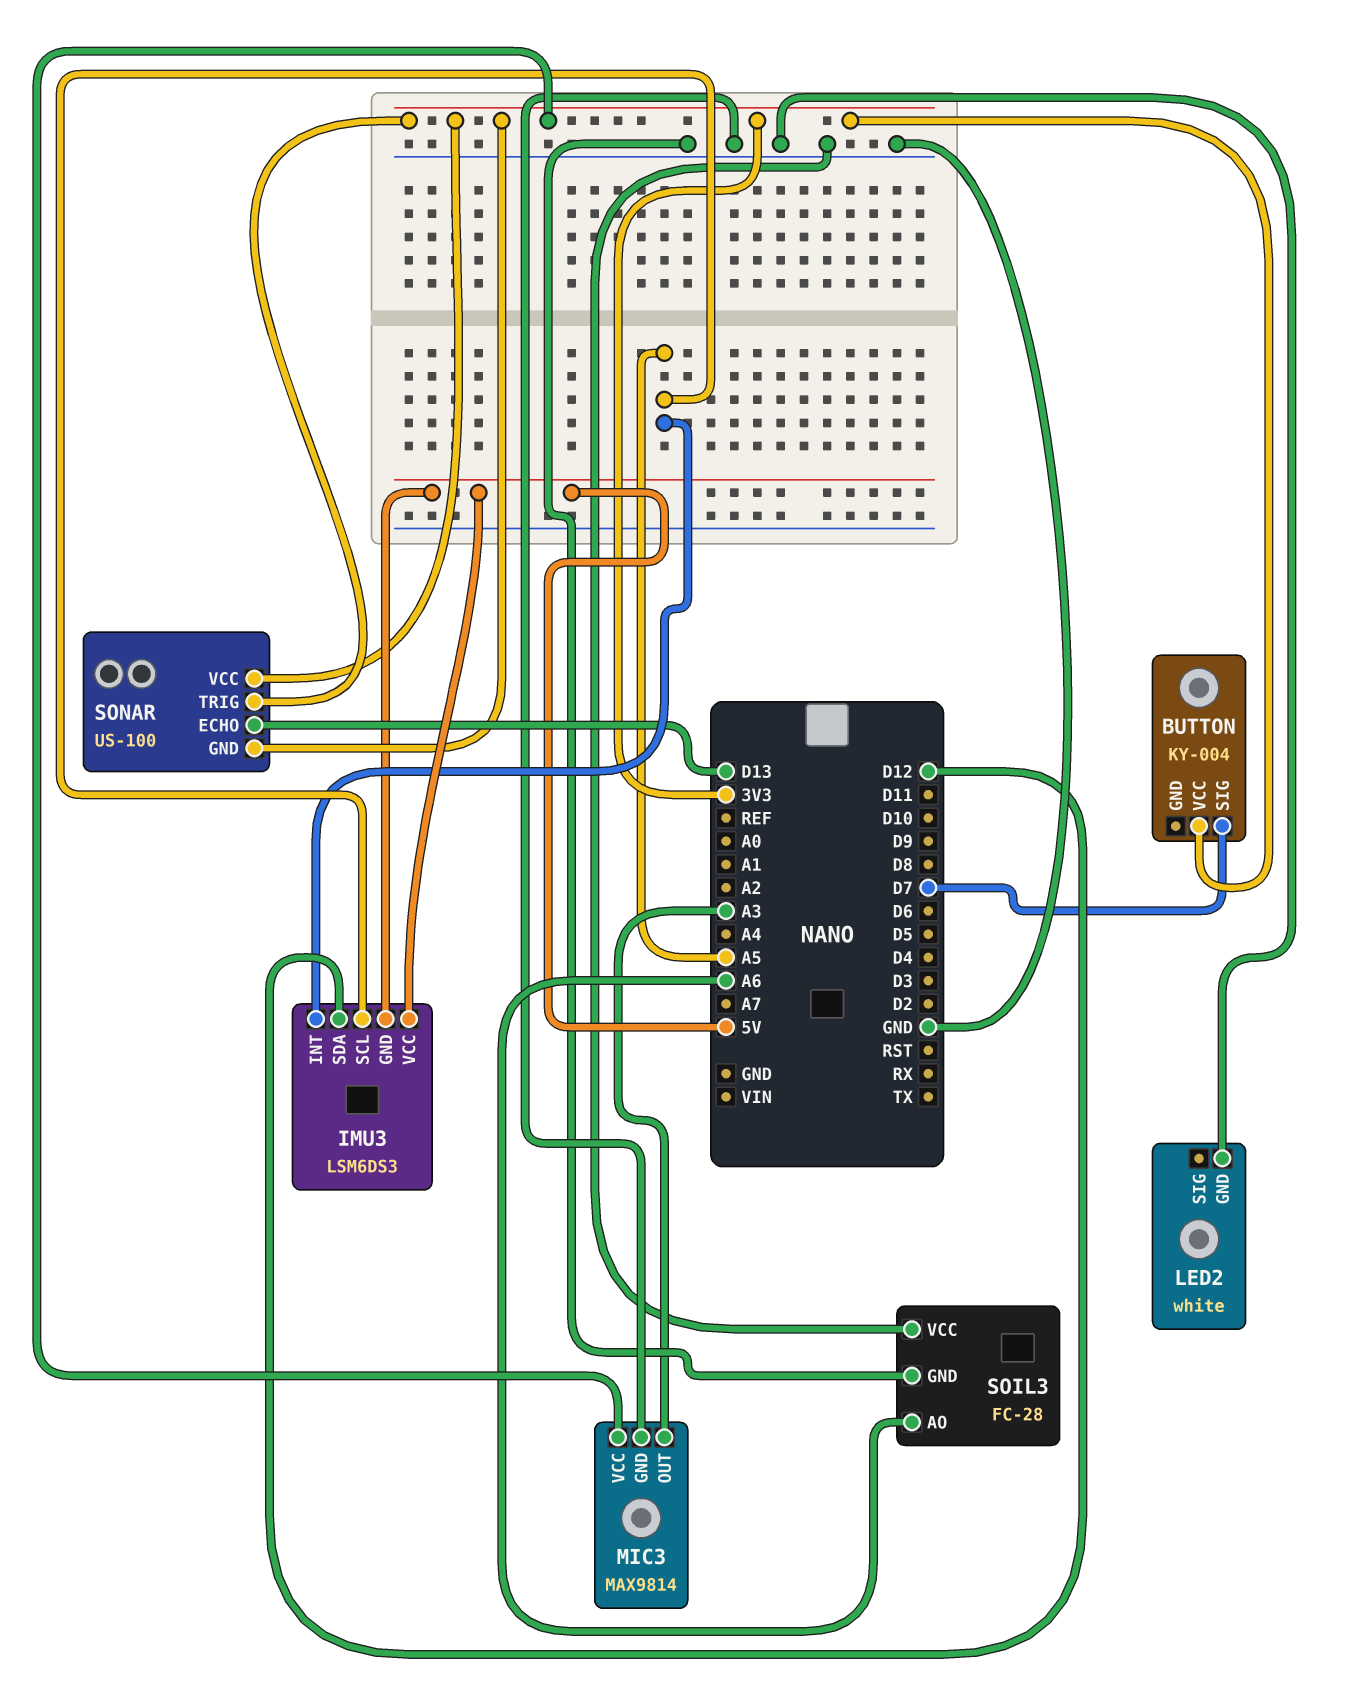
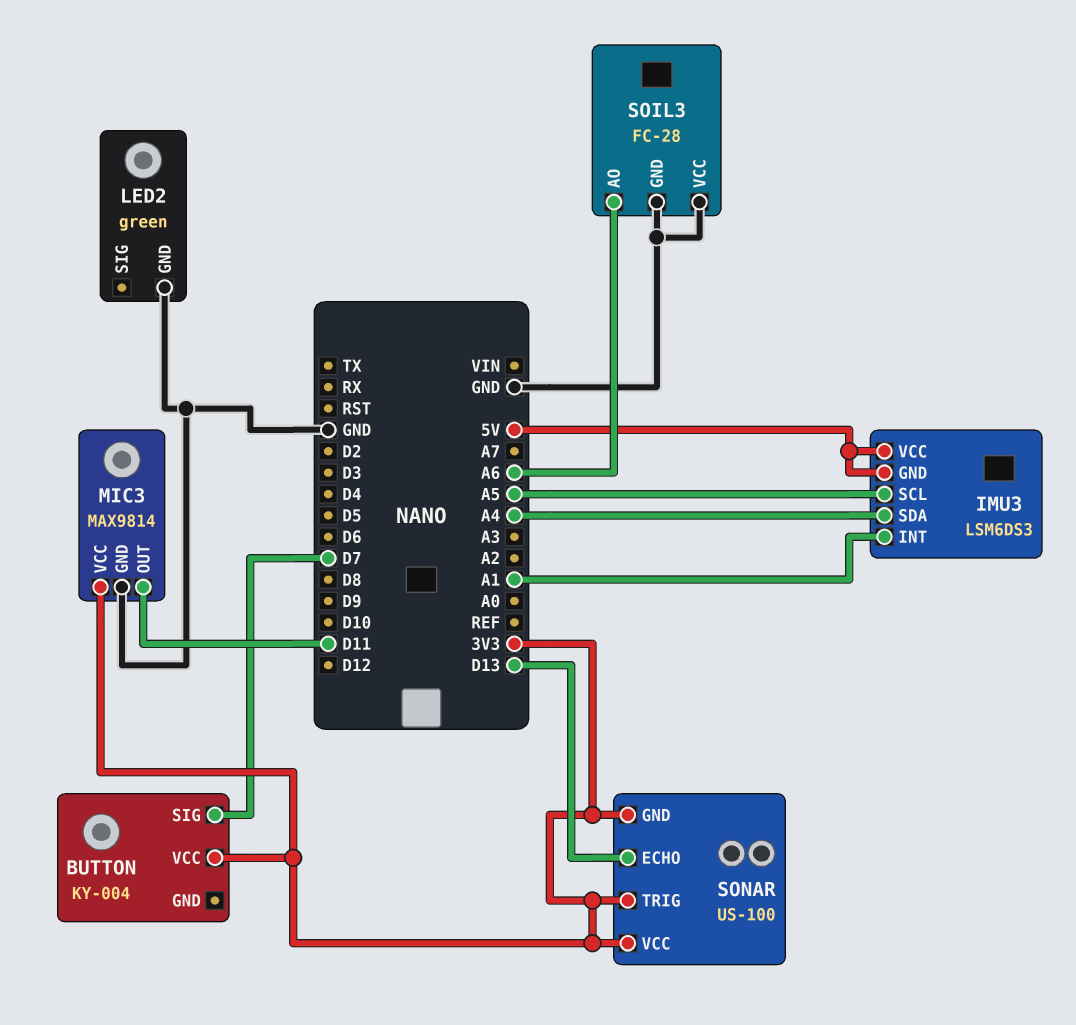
IMU3 pin INT: A5 -> A1
IMU3 pin SDA: D12 -> A4
LED2: white -> green
MIC3 pin OUT: A3 -> D11

